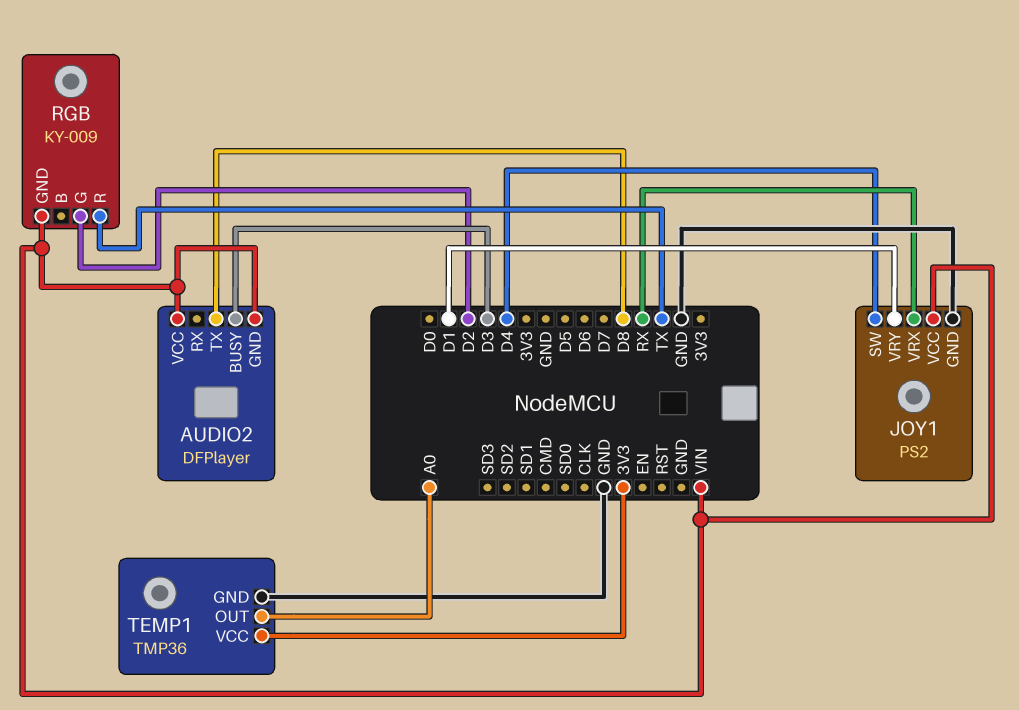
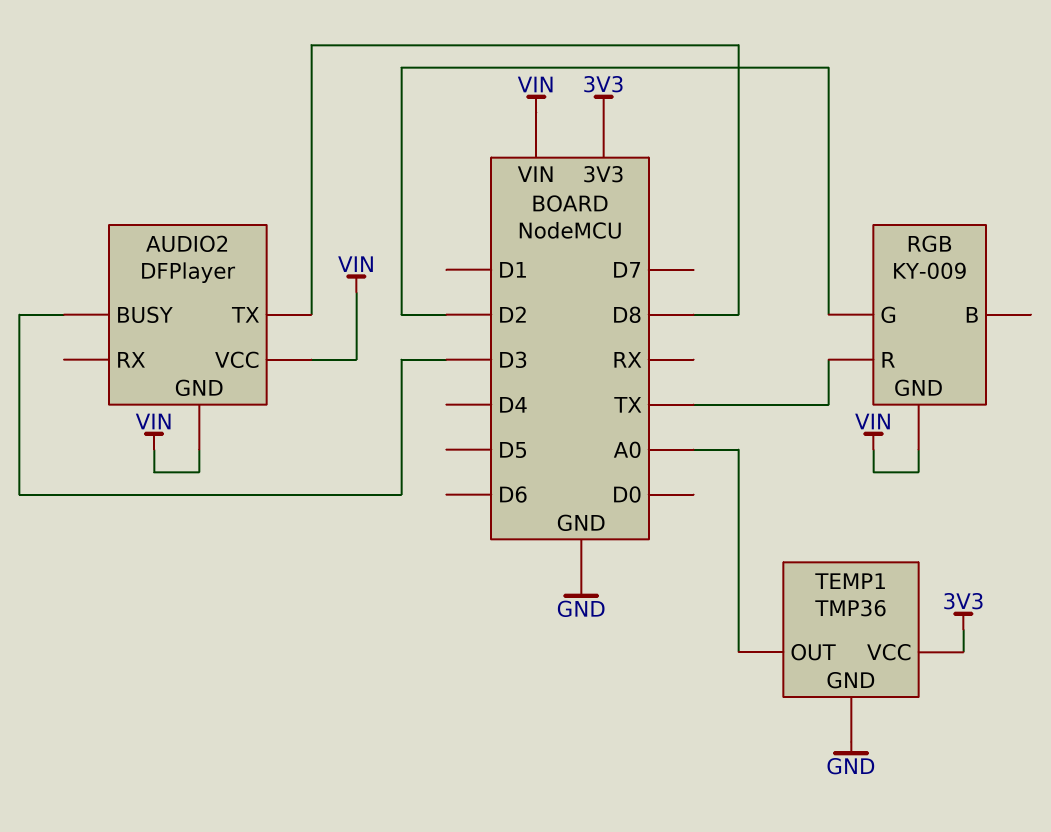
JOY1: PS2 -> none
JOY1 pin GND: GND -> none
JOY1 pin SW: D4 -> none
JOY1 pin VCC: VIN -> none
JOY1 pin VRX: RX -> none
JOY1 pin VRY: D1 -> none

